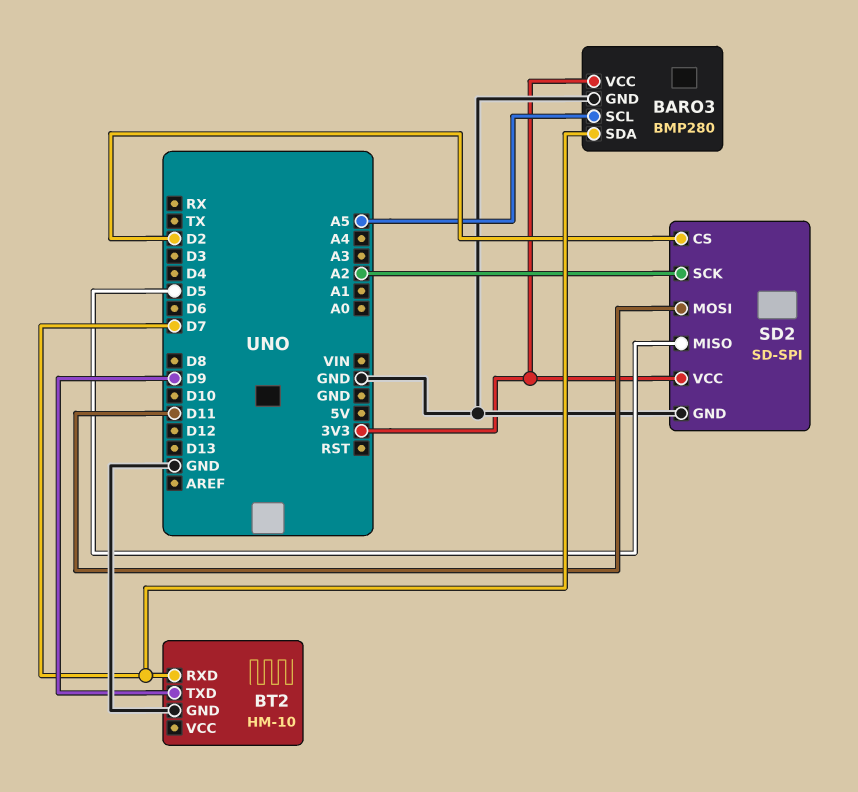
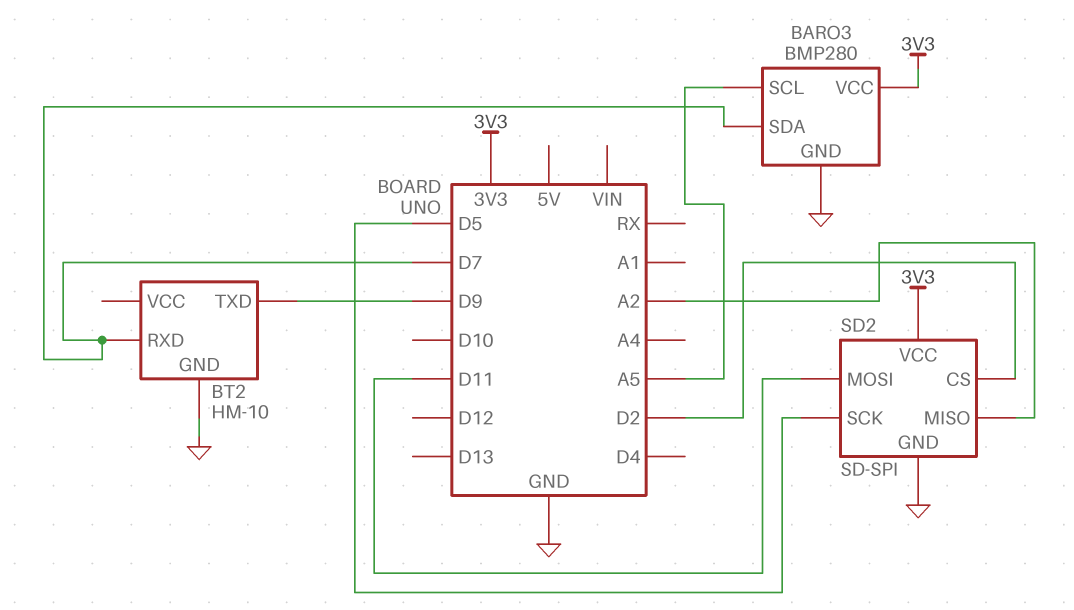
SD2 pin MISO: D5 -> A2
SD2 pin SCK: A2 -> D5

